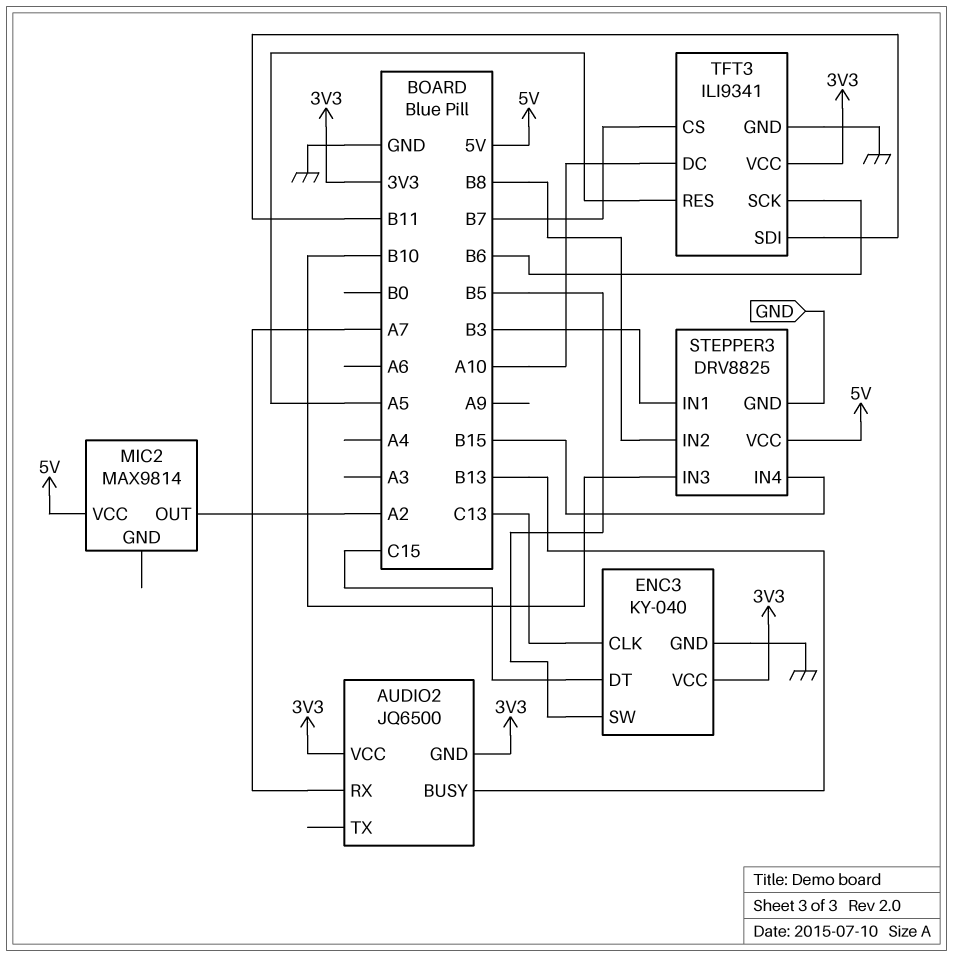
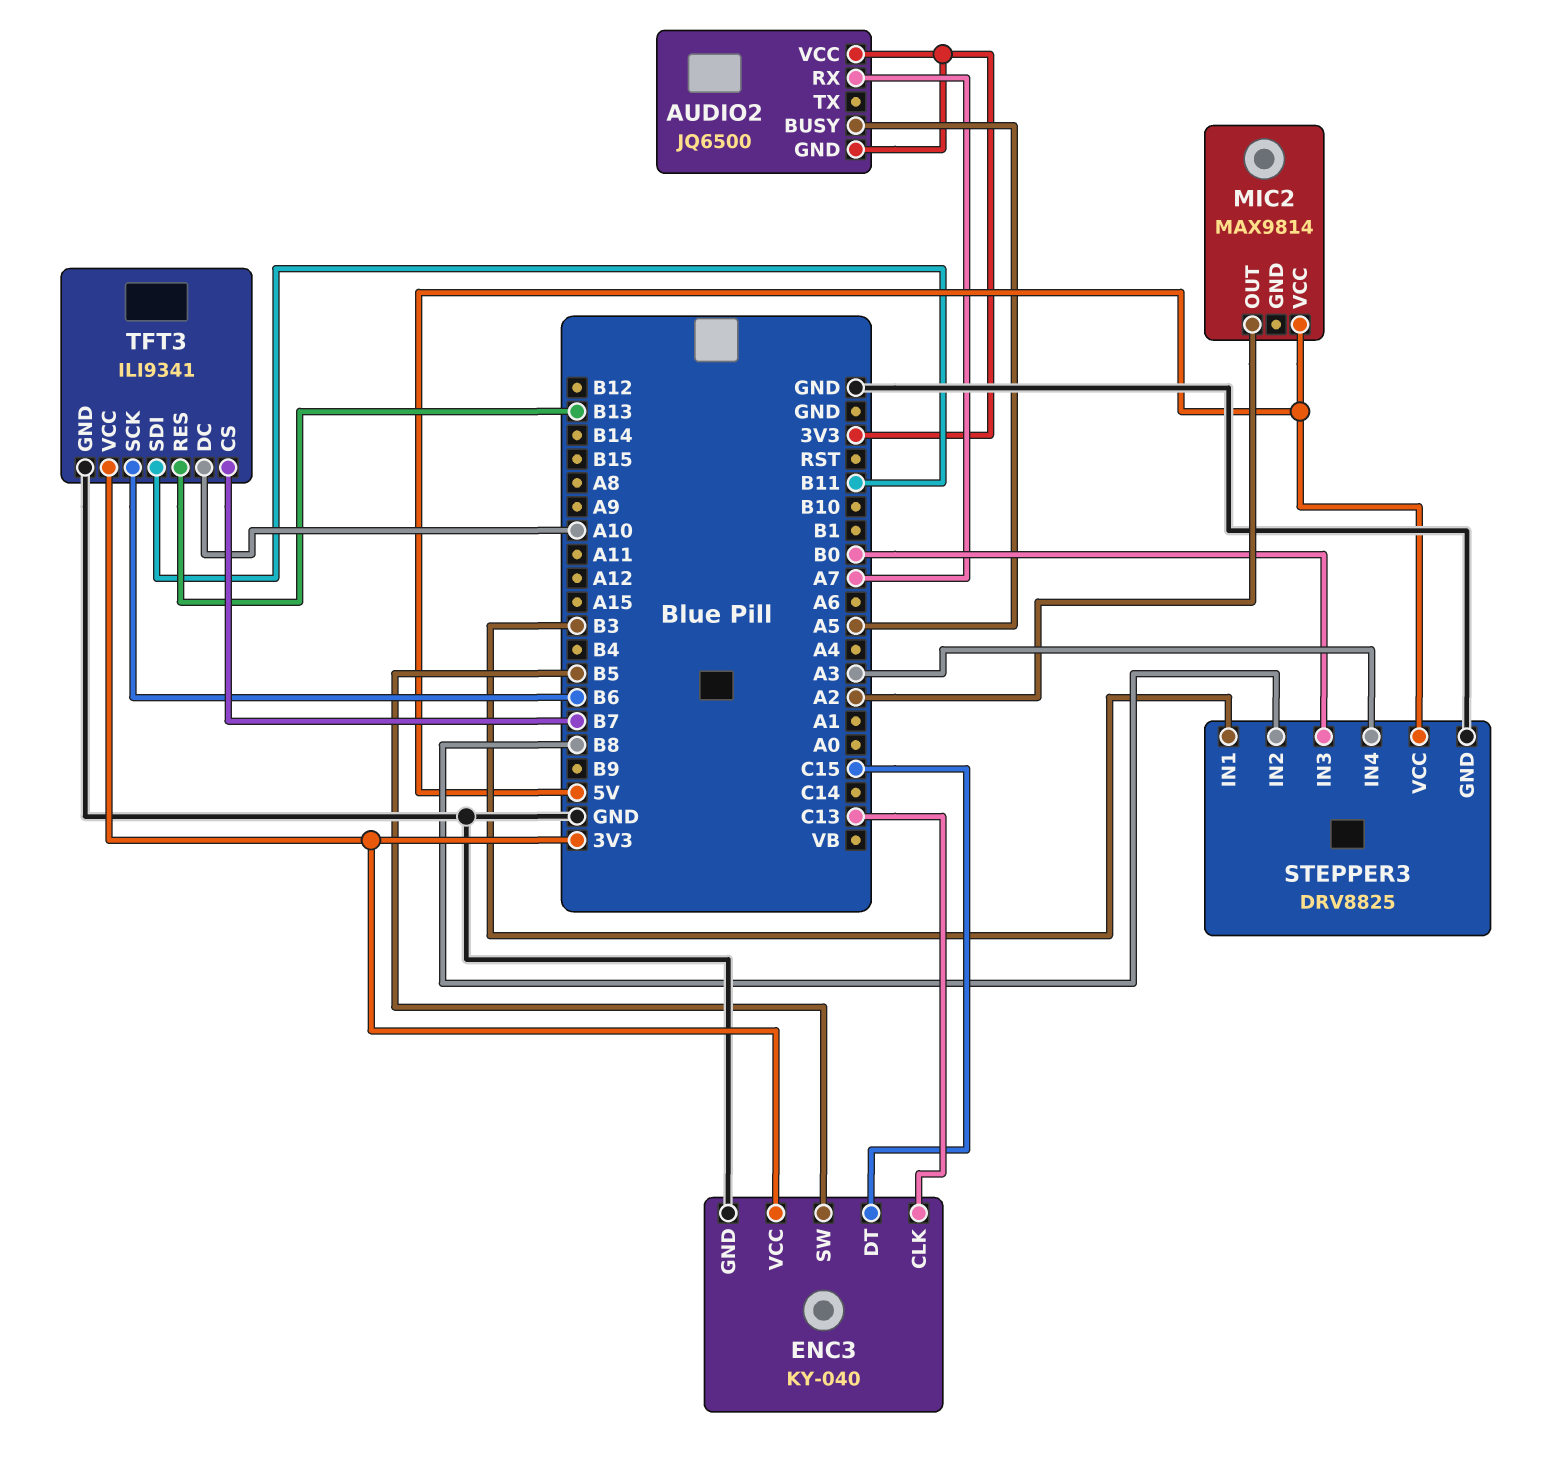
AUDIO2 pin BUSY: B13 -> A5
STEPPER3 pin IN3: B10 -> B0
STEPPER3 pin IN4: B15 -> A3
TFT3 pin RES: A5 -> B13

